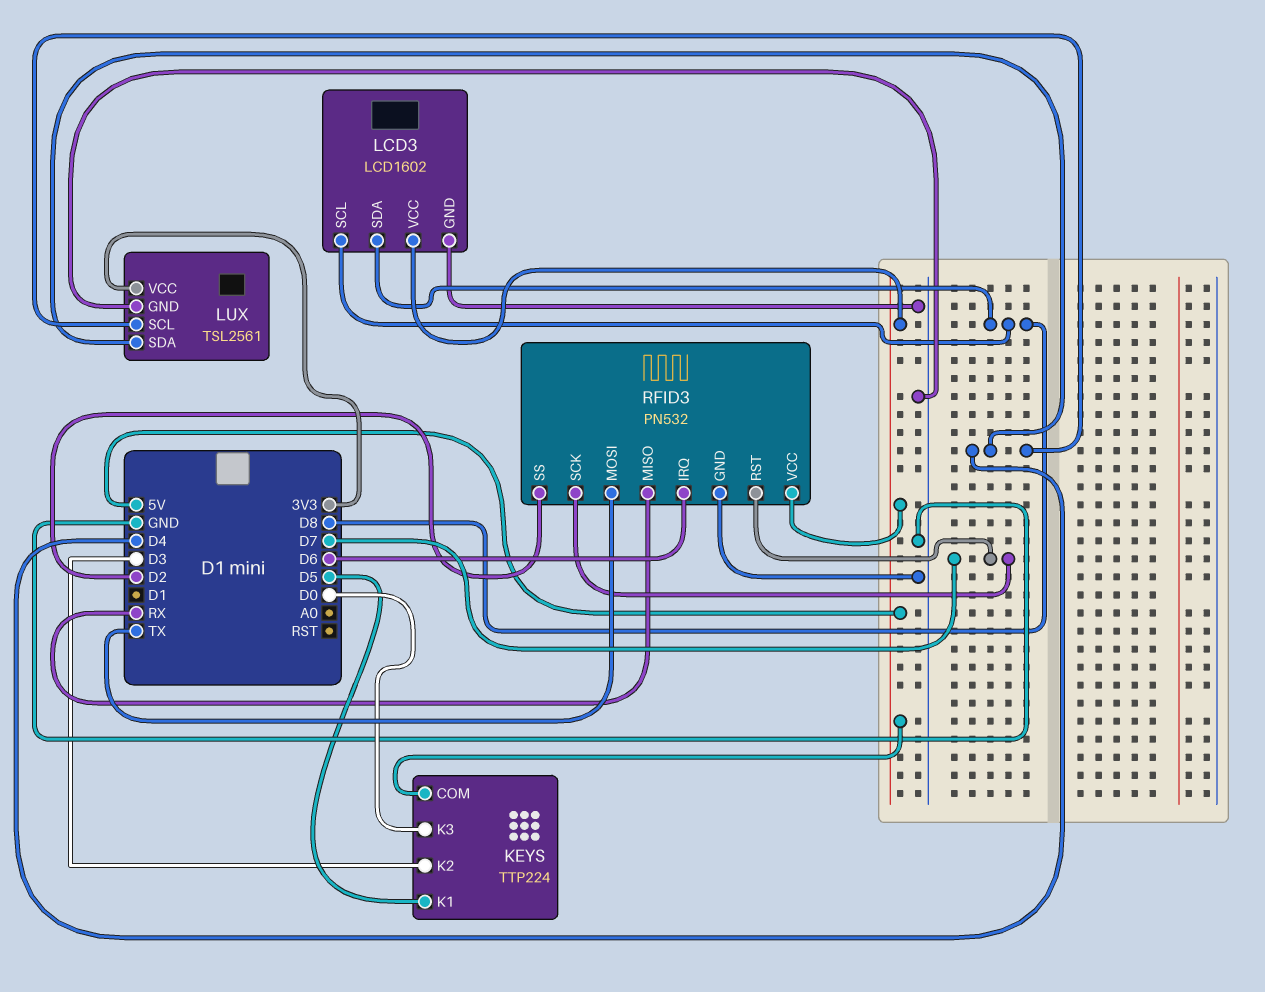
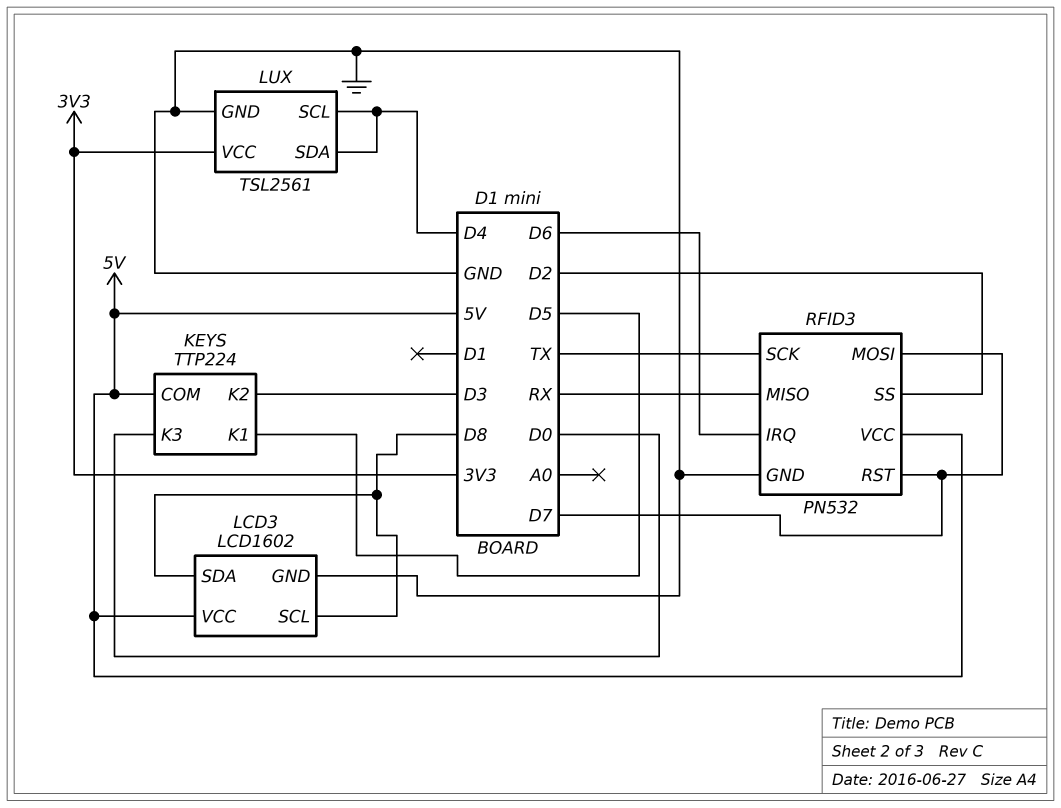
RFID3 pin MOSI: TX -> D7
RFID3 pin SCK: D7 -> TX

